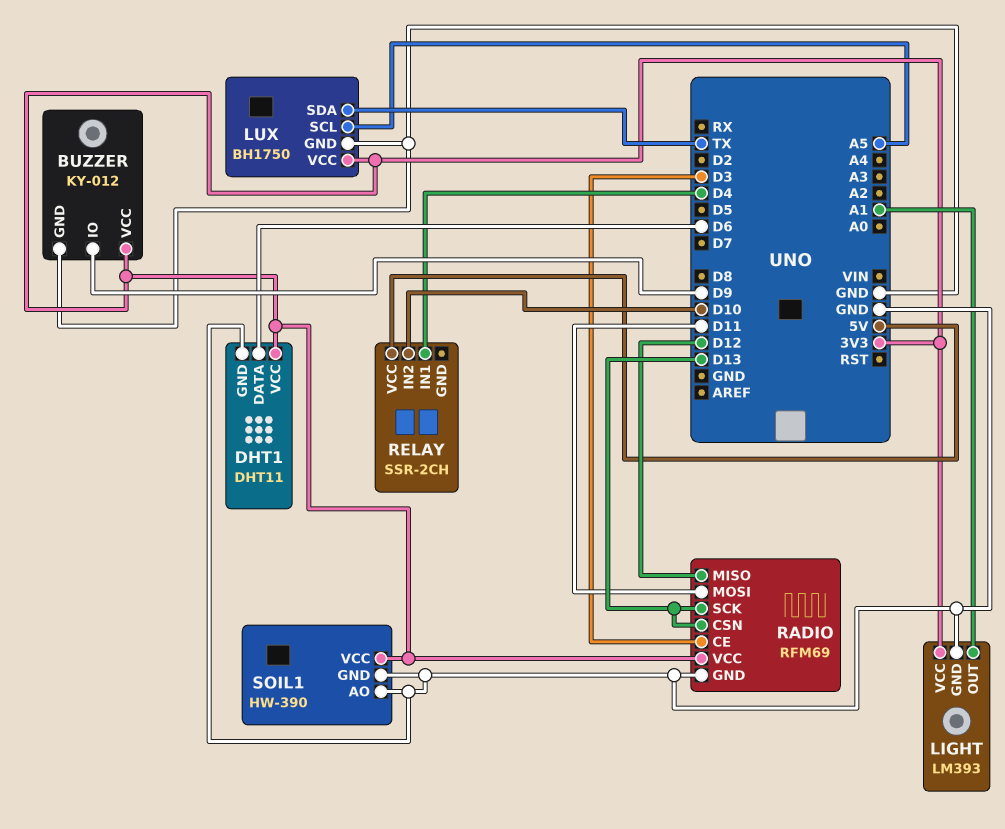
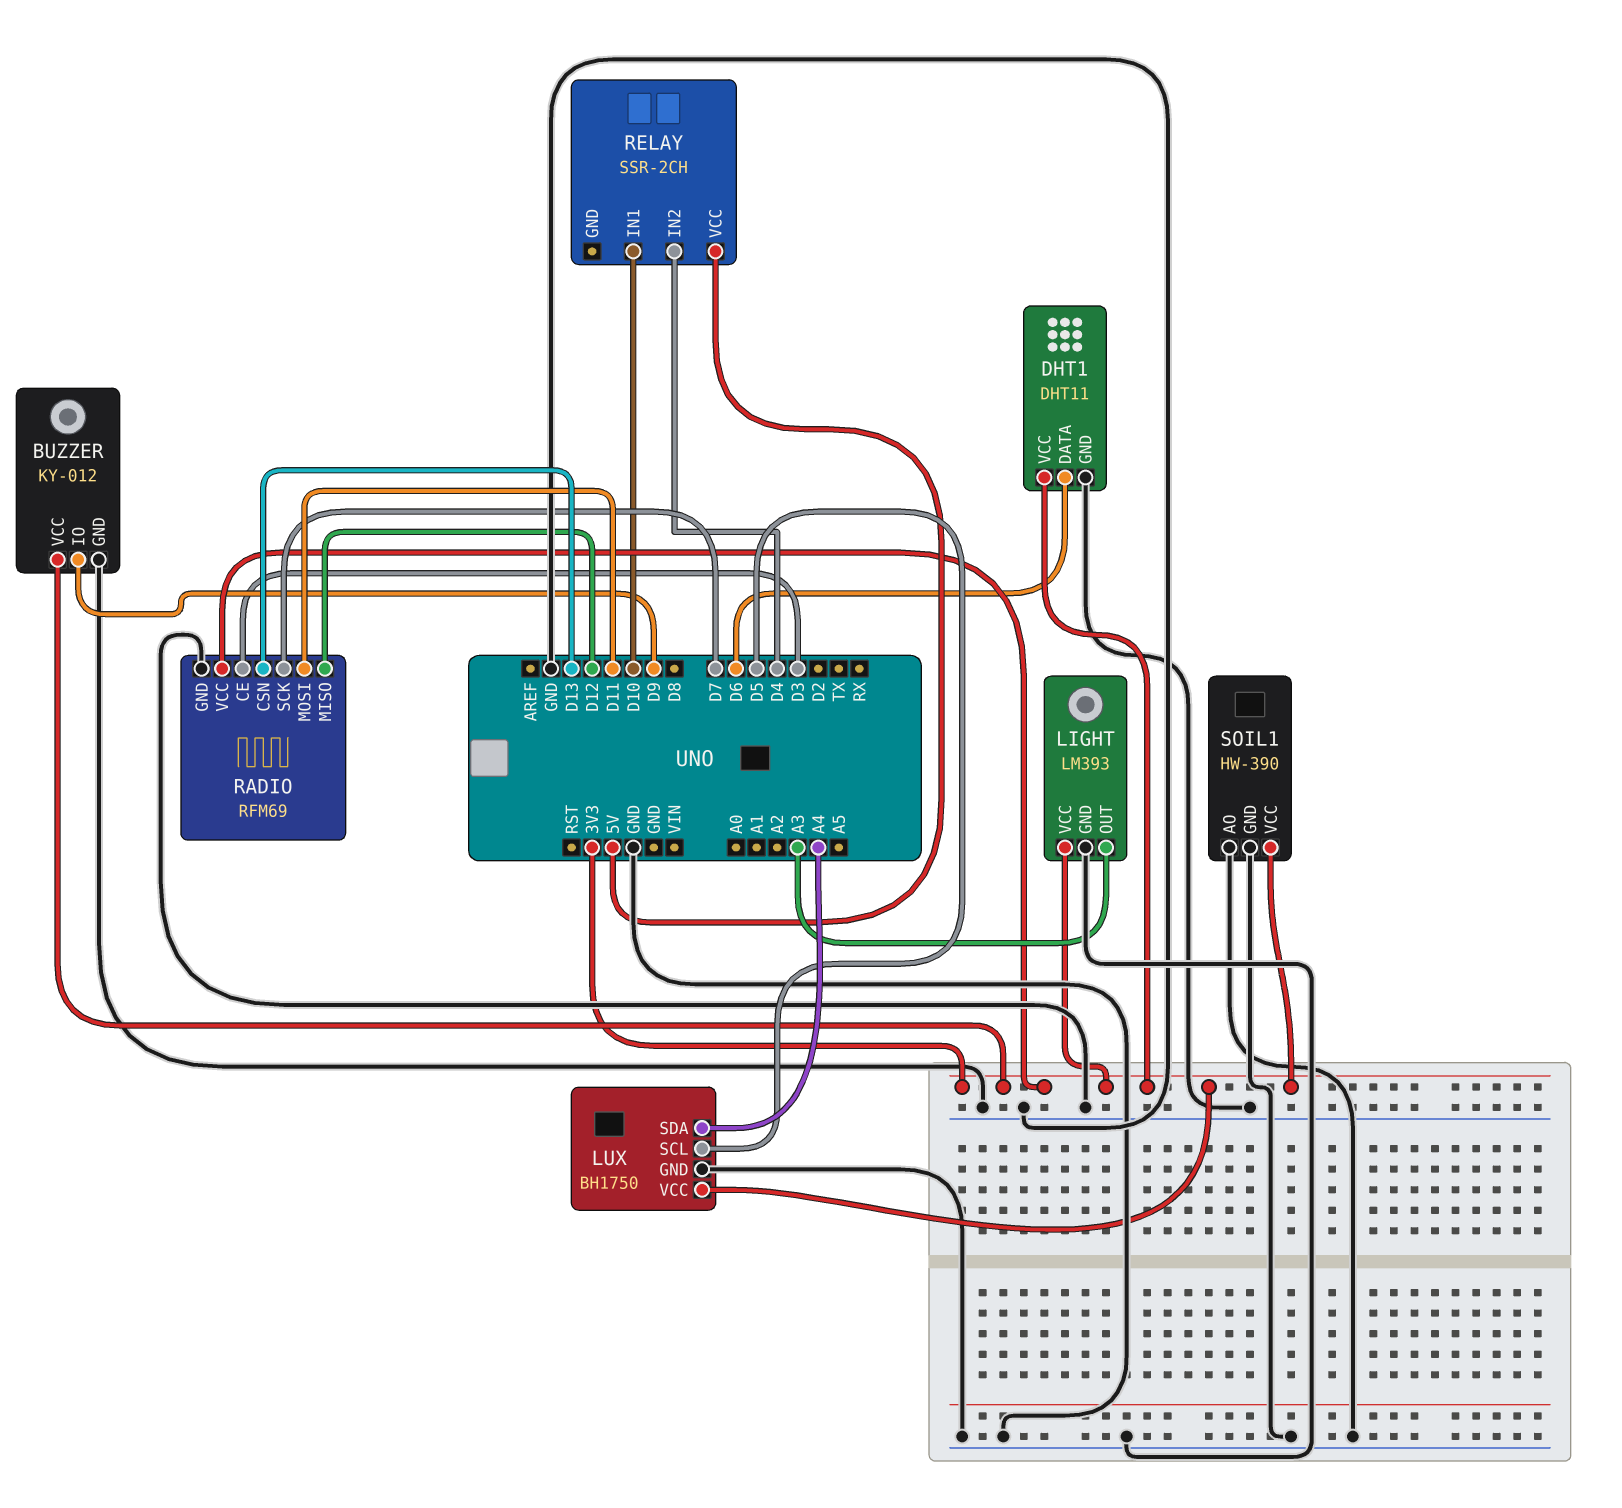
LIGHT pin OUT: A1 -> A3
LUX pin SCL: A5 -> D5
LUX pin SDA: TX -> A4
RADIO pin SCK: D13 -> D7
RELAY pin IN1: D4 -> D10
RELAY pin IN2: D10 -> D4

